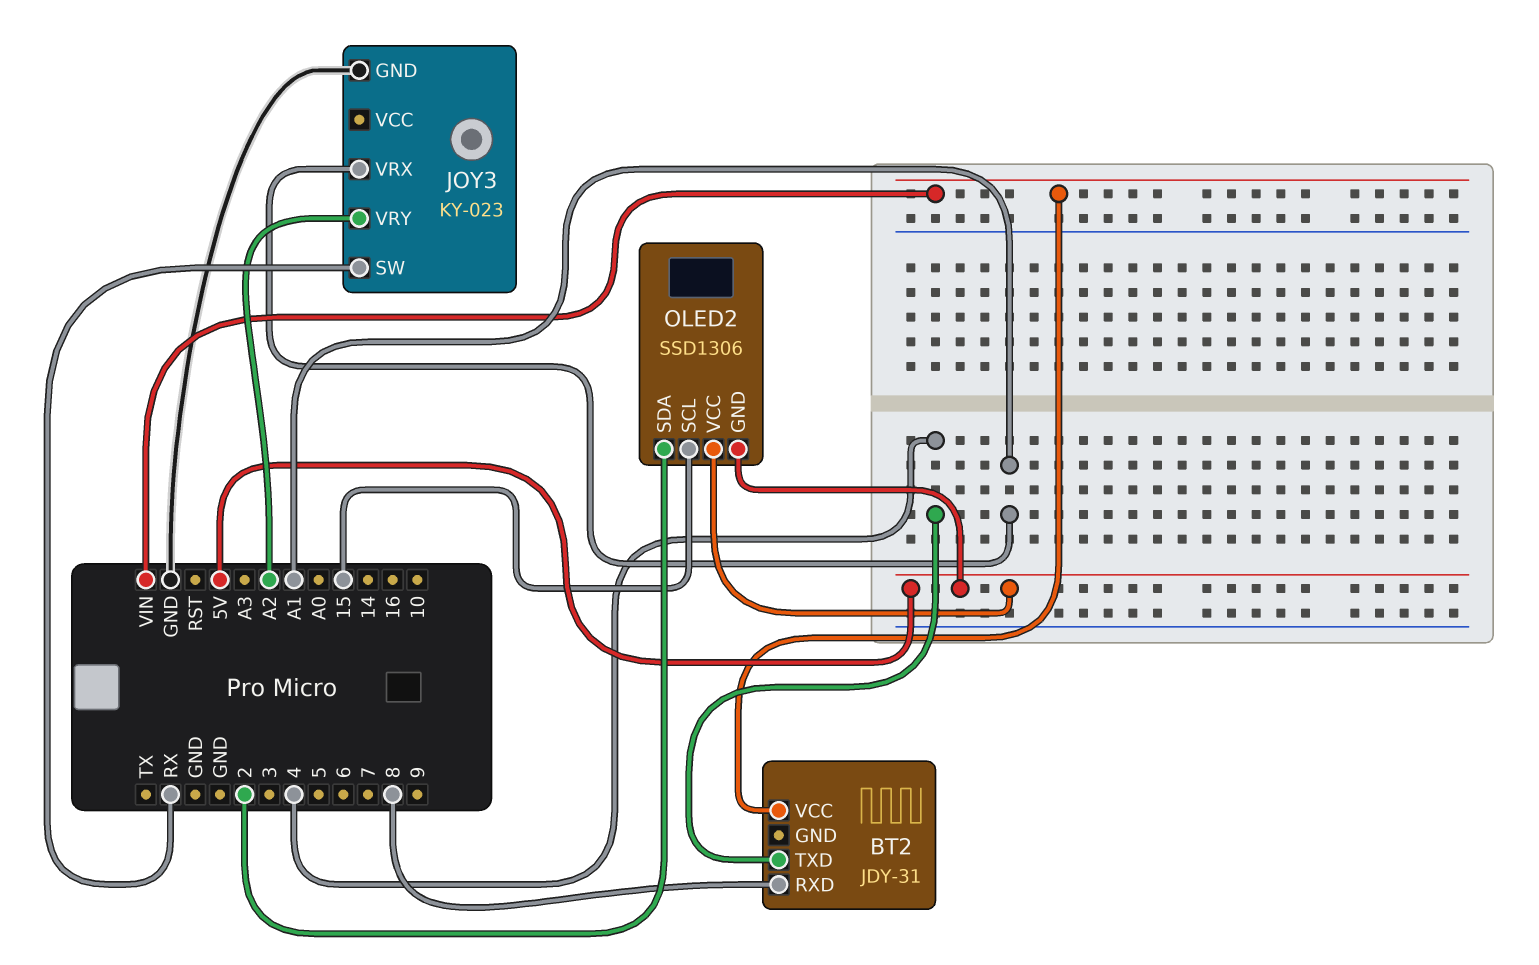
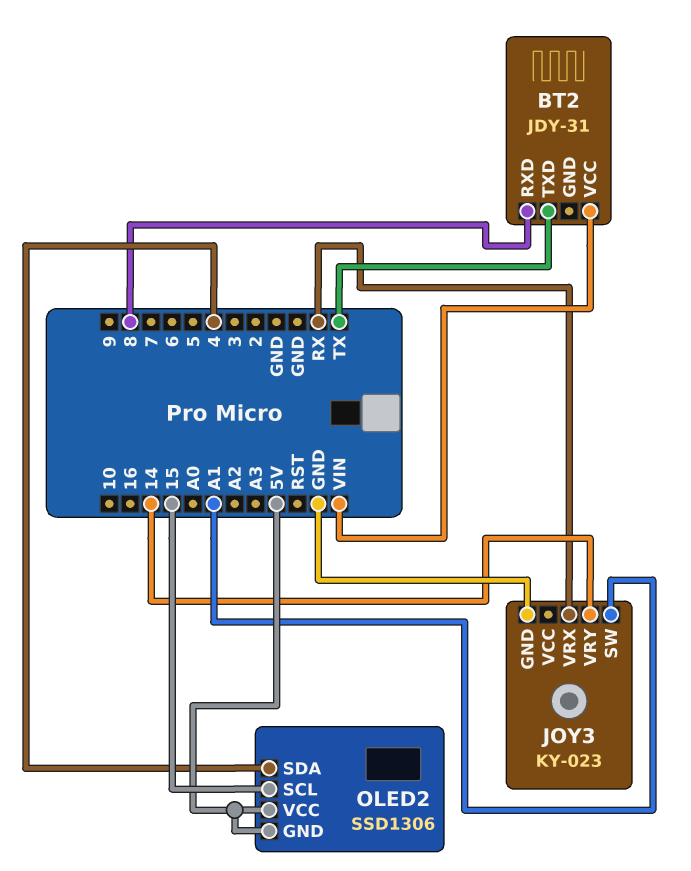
BT2 pin TXD: 4 -> TX
JOY3 pin SW: RX -> A1
JOY3 pin VRX: A1 -> RX
JOY3 pin VRY: A2 -> 14
OLED2 pin SDA: 2 -> 4

